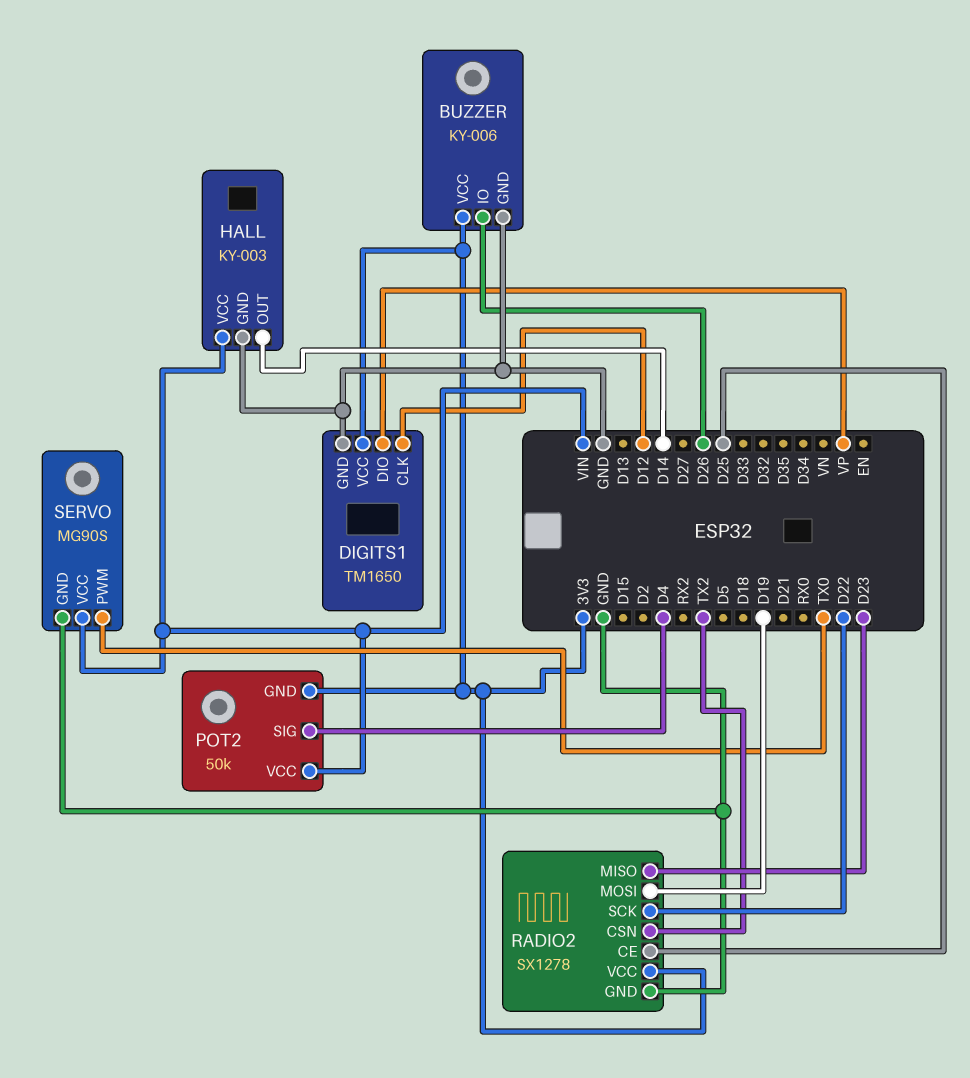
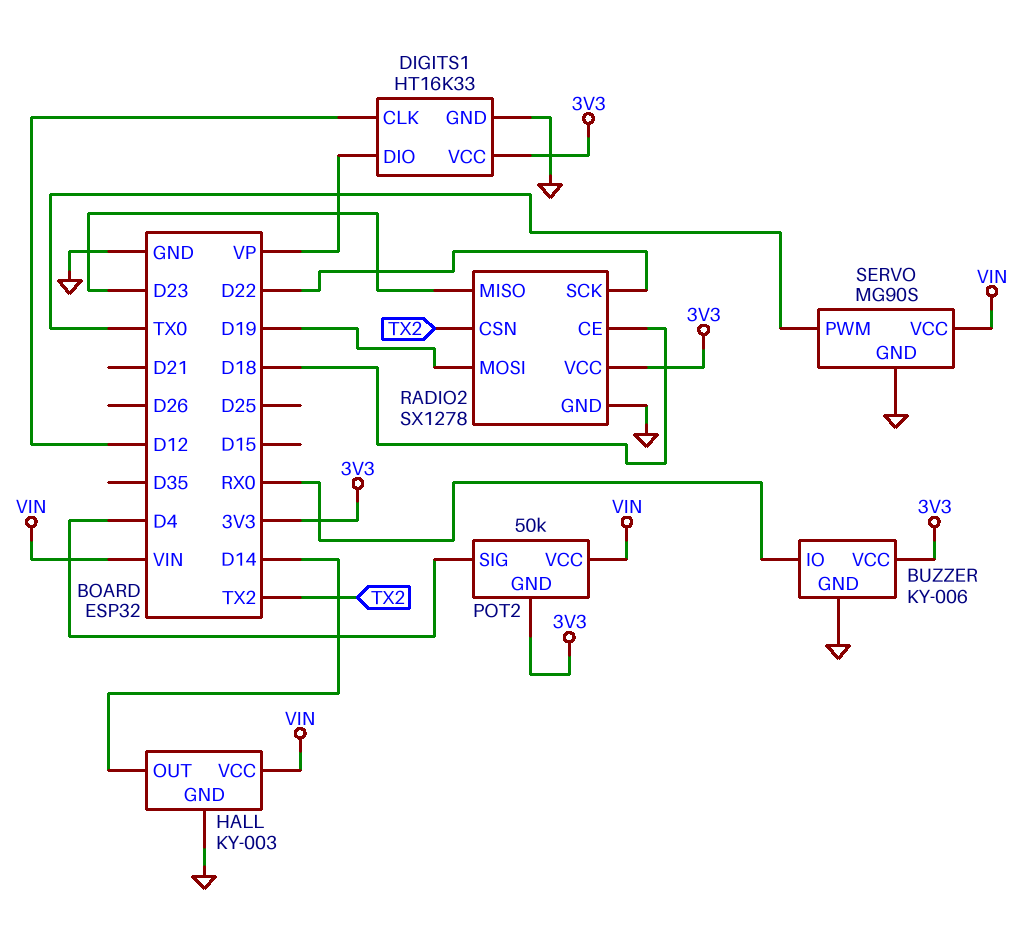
BUZZER pin IO: D26 -> RX0
DIGITS1: TM1650 -> HT16K33
RADIO2 pin CE: D25 -> D18

